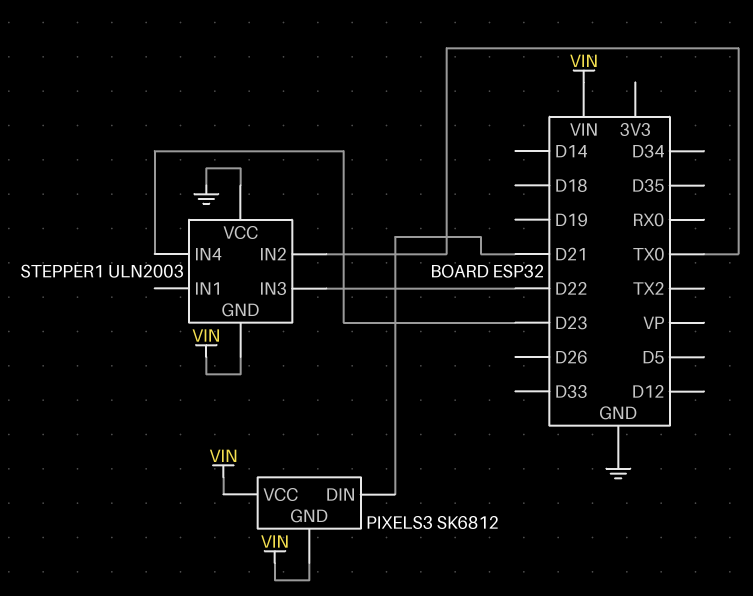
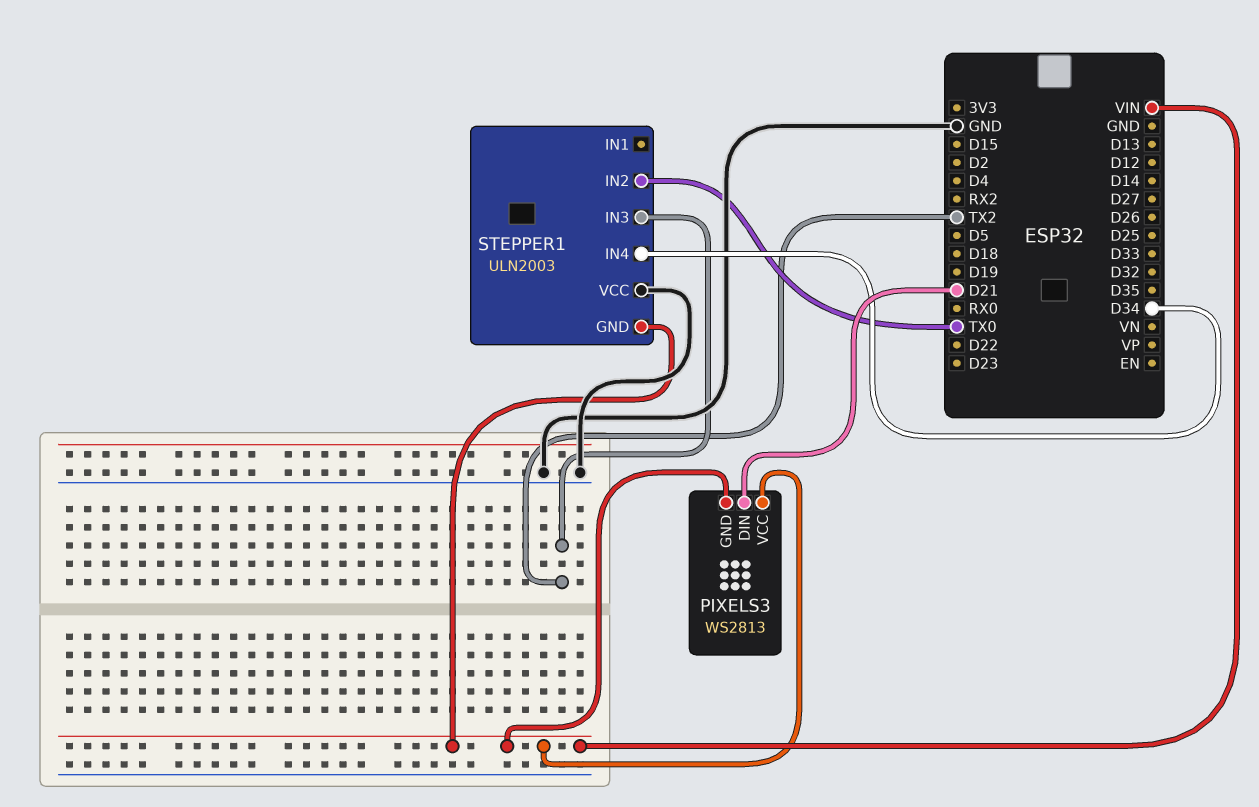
PIXELS3: SK6812 -> WS2813
STEPPER1 pin IN3: D22 -> TX2
STEPPER1 pin IN4: D23 -> D34

